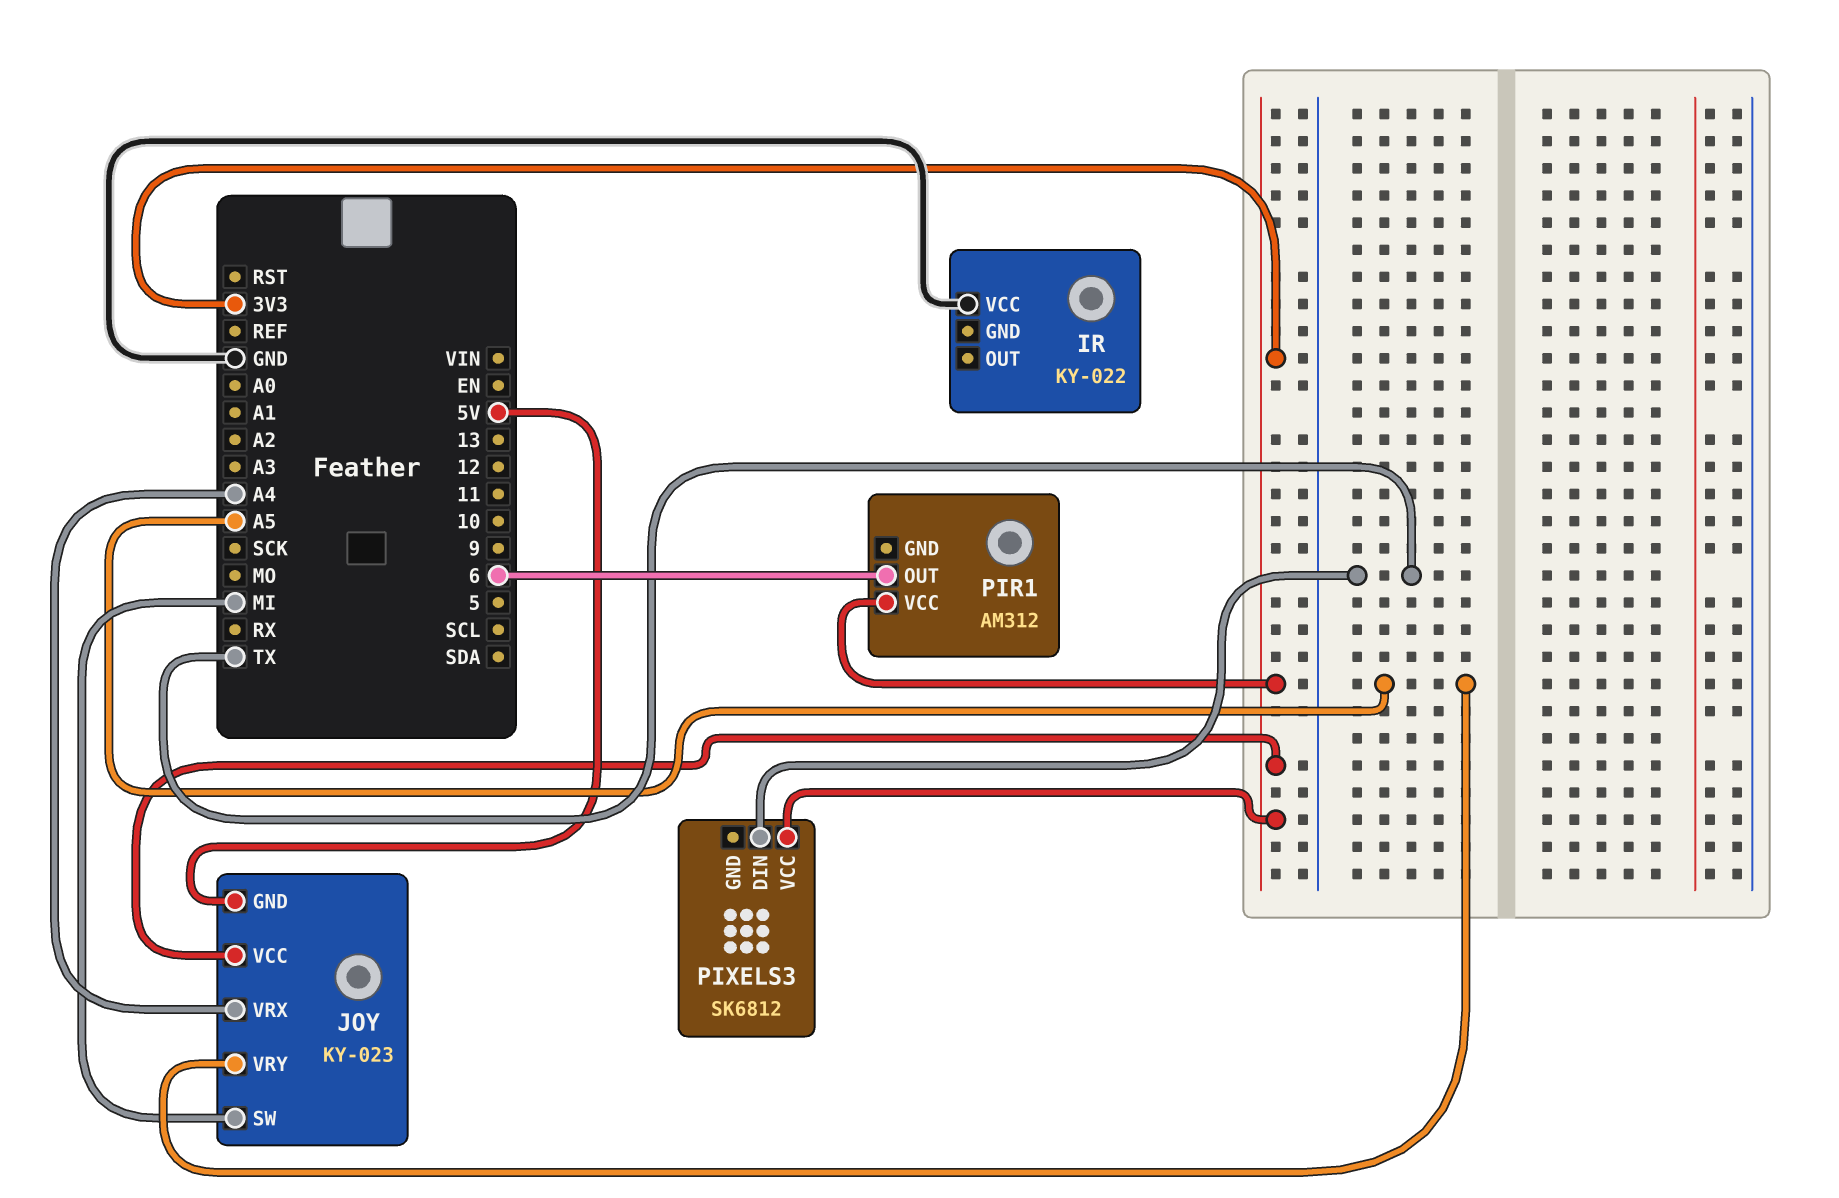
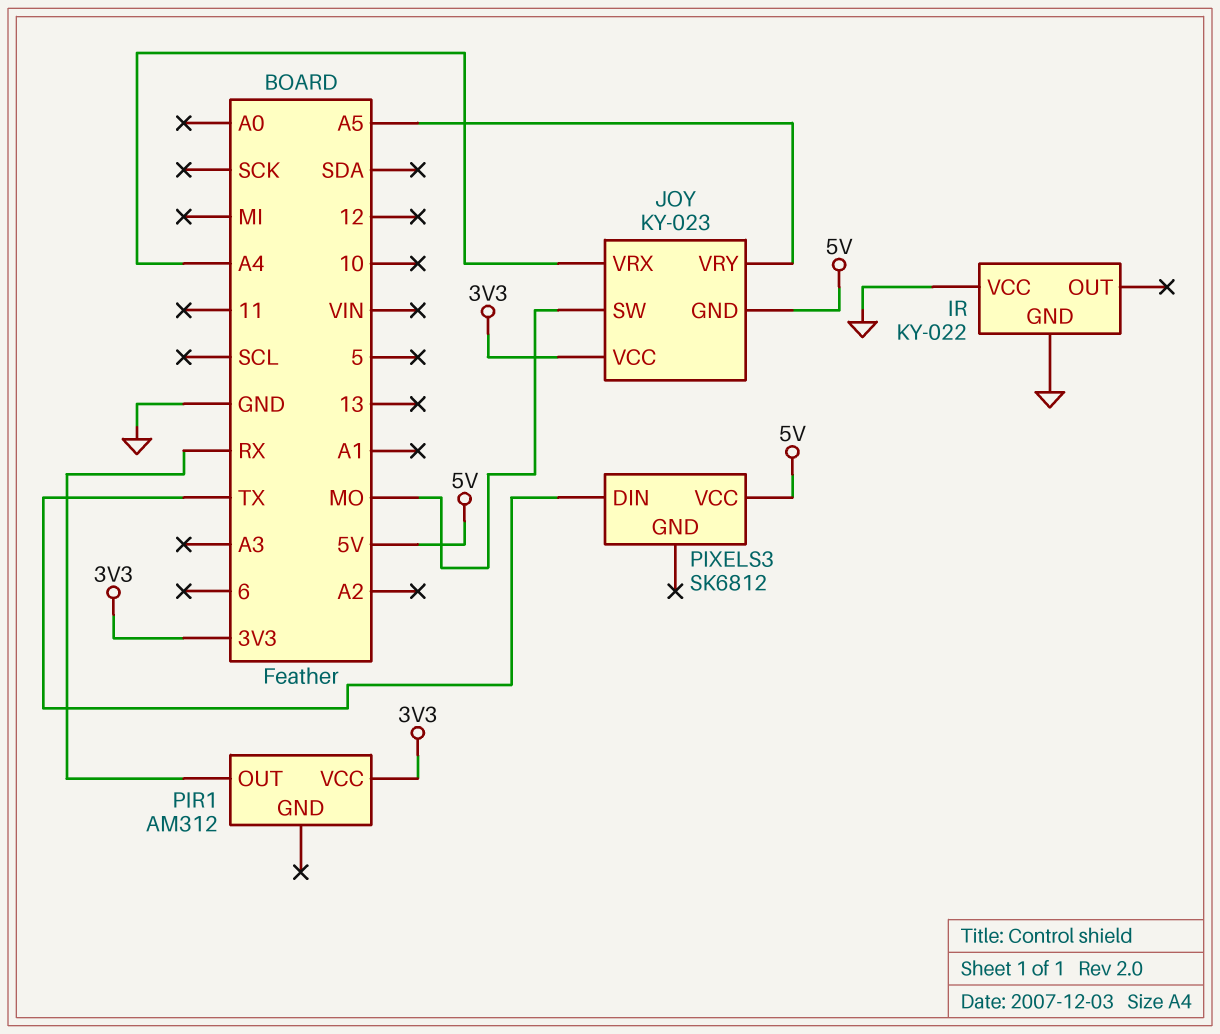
IR pin GND: none -> GND
JOY pin SW: MI -> MO
PIR1 pin OUT: 6 -> RX
PIXELS3 pin VCC: 3V3 -> 5V

